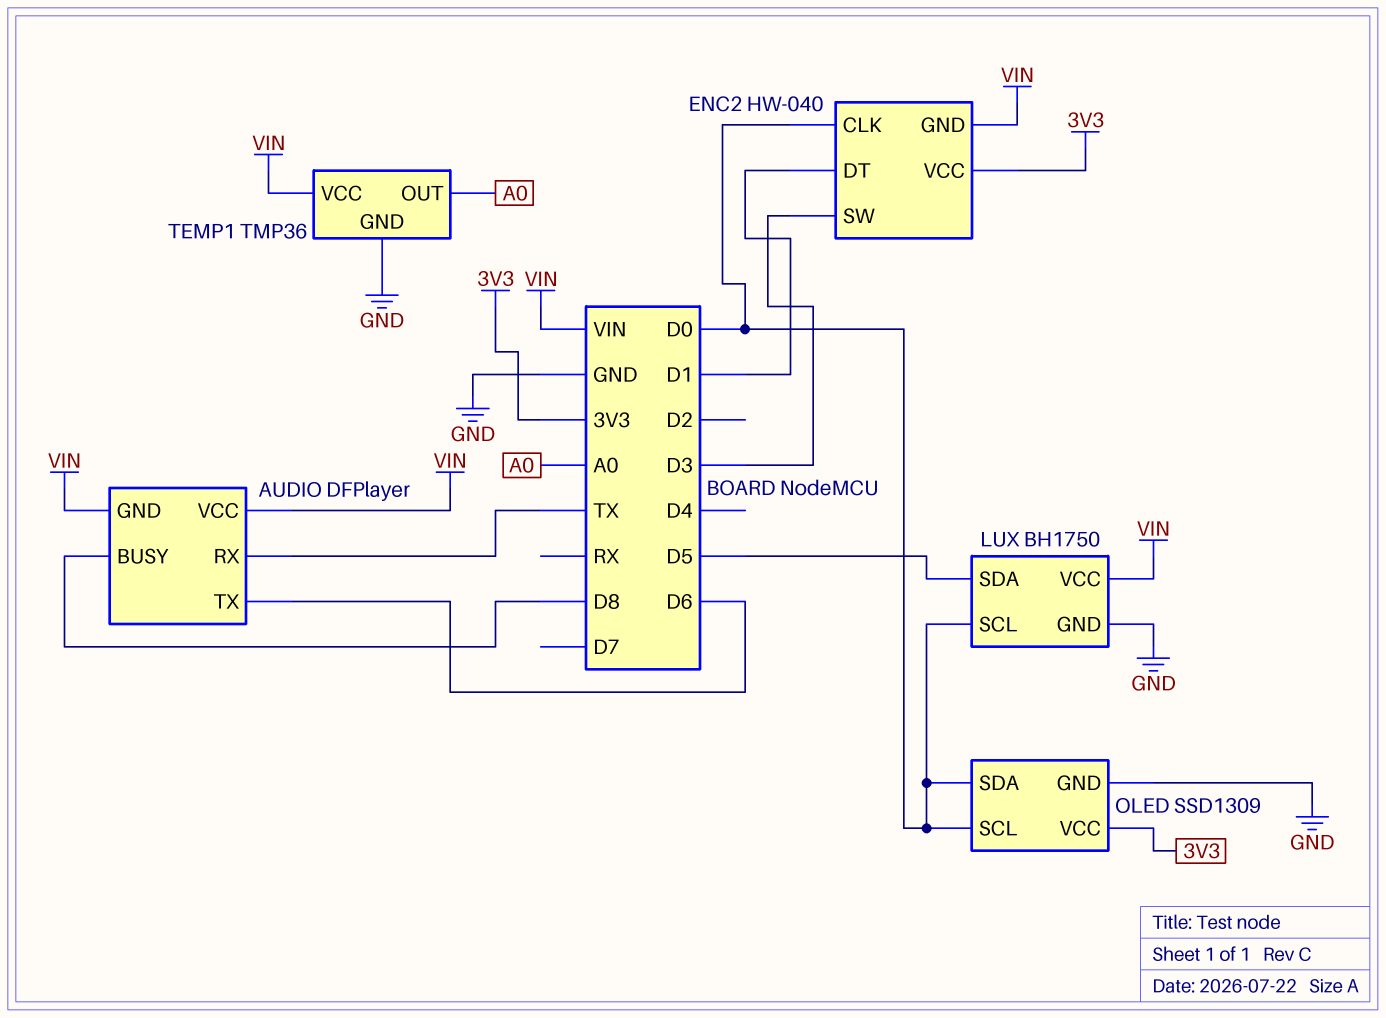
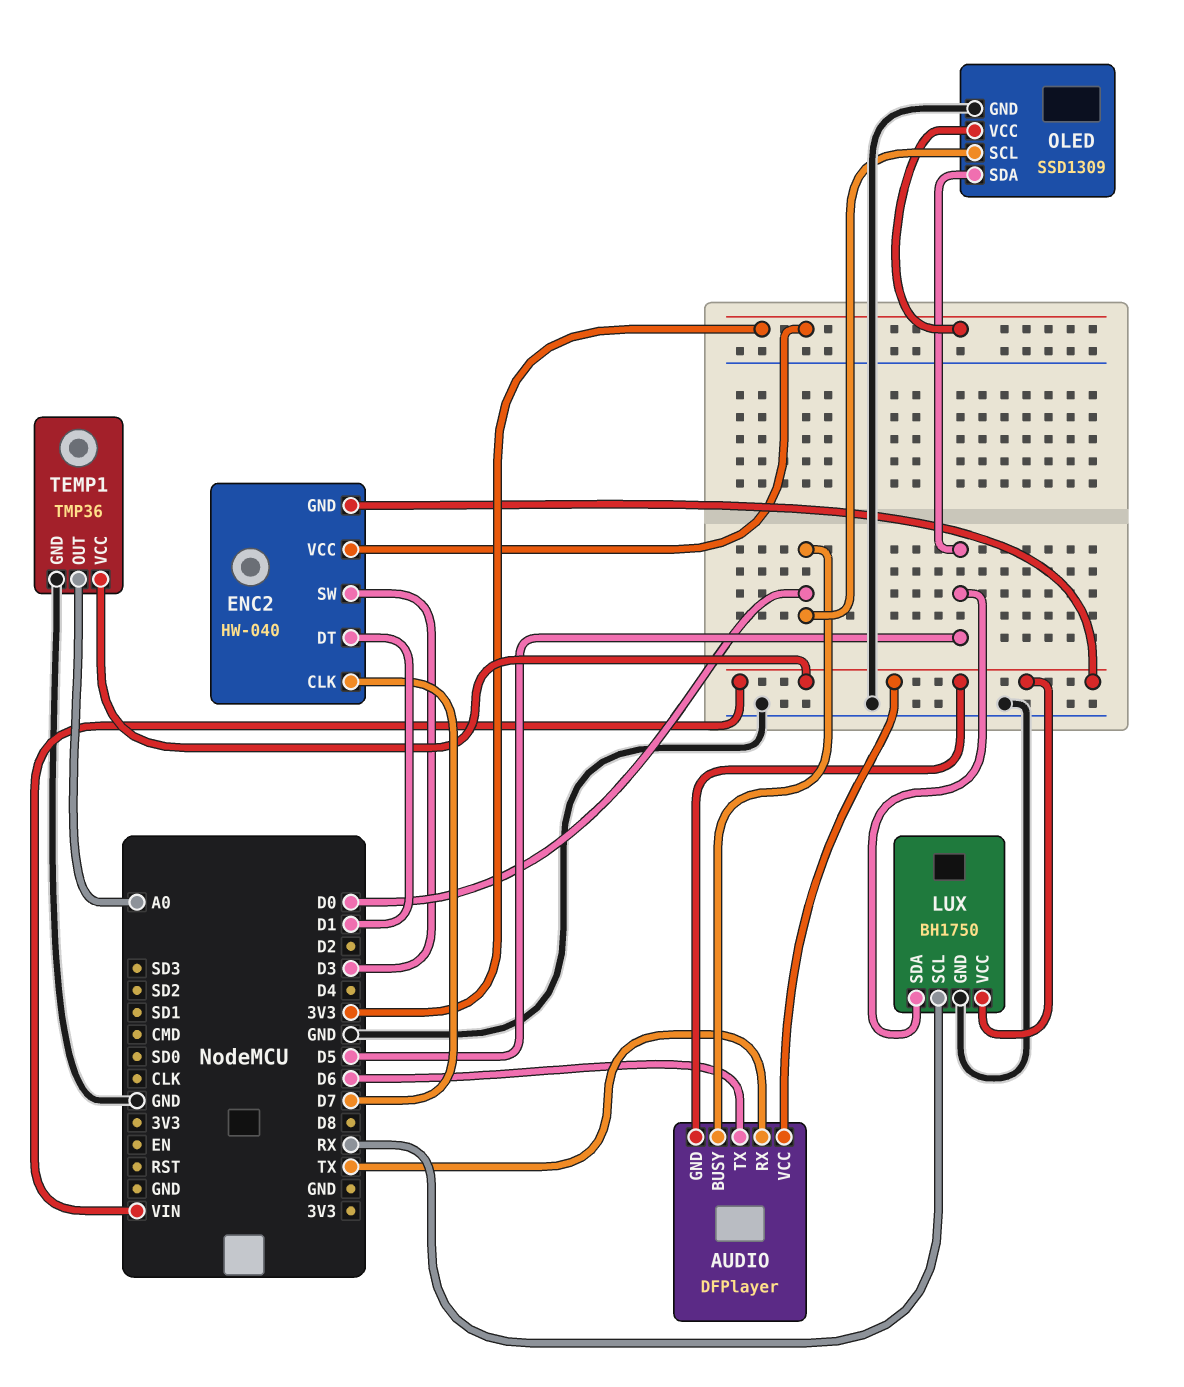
AUDIO pin BUSY: D8 -> D0
ENC2 pin CLK: D0 -> D7
LUX pin SCL: D0 -> RX
OLED pin SDA: D0 -> D5

